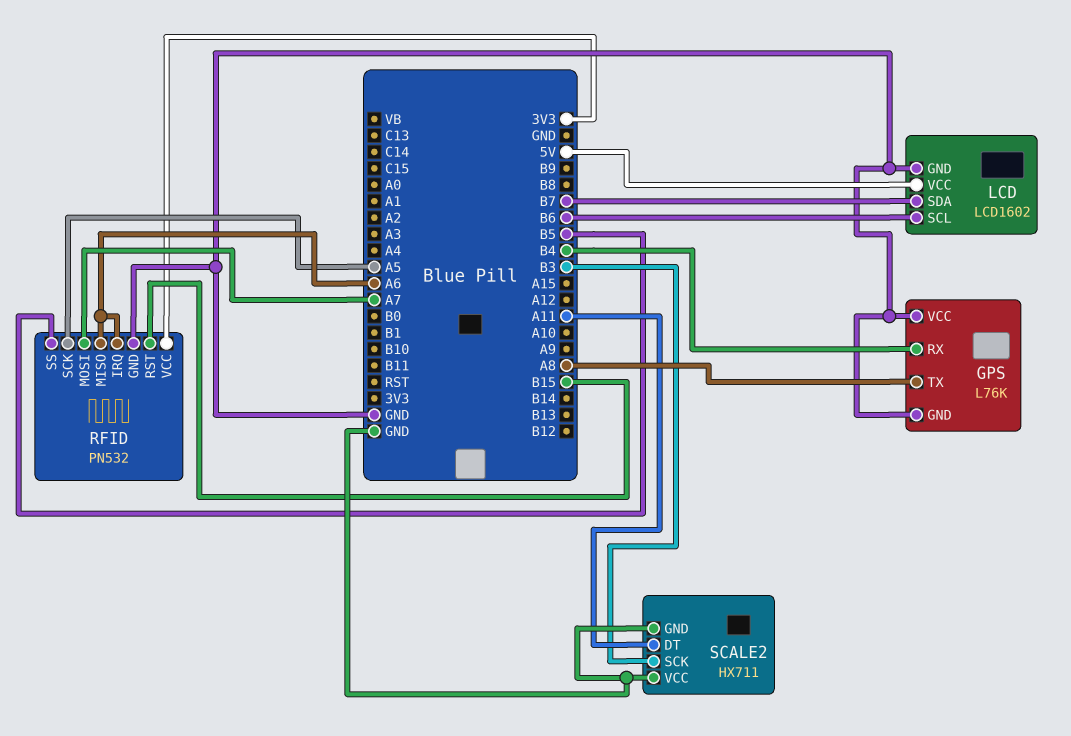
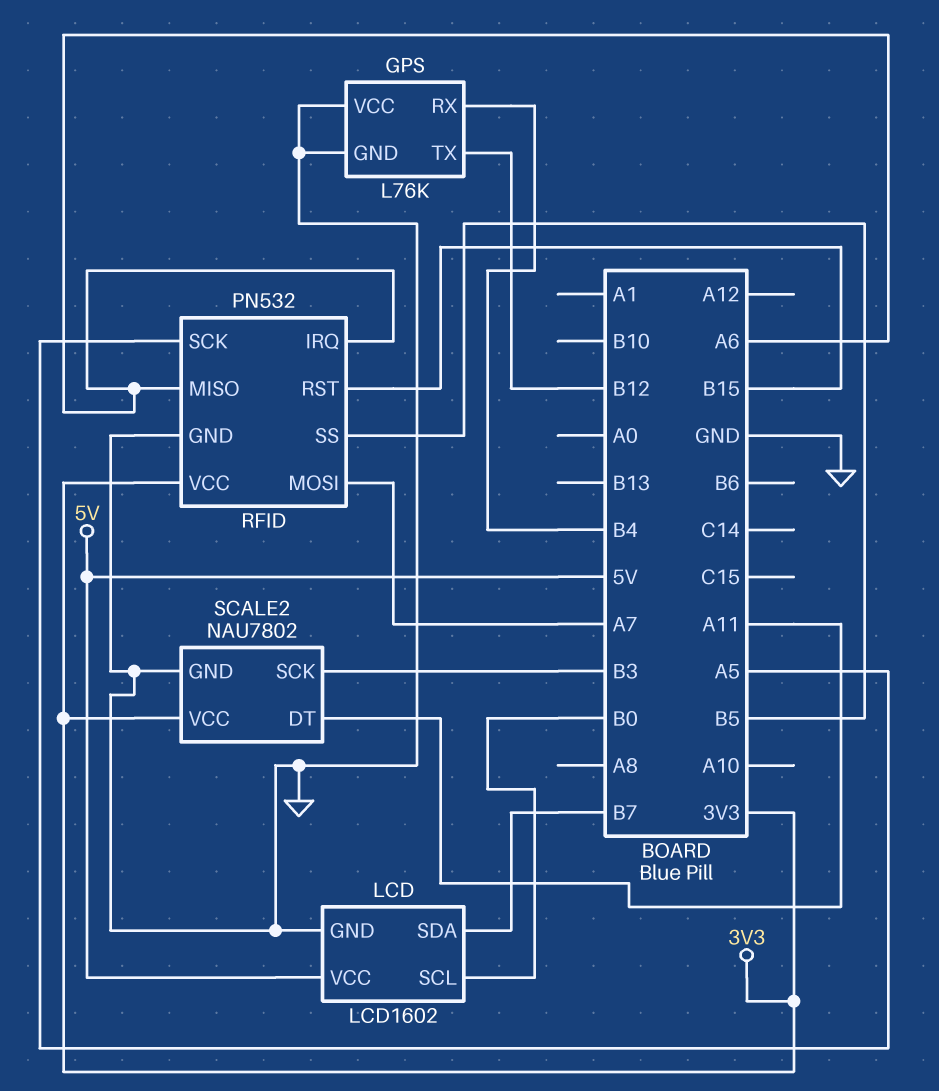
GPS pin TX: A8 -> B12
LCD pin SCL: B6 -> B0
SCALE2: HX711 -> NAU7802
SCALE2 pin VCC: GND -> 3V3

